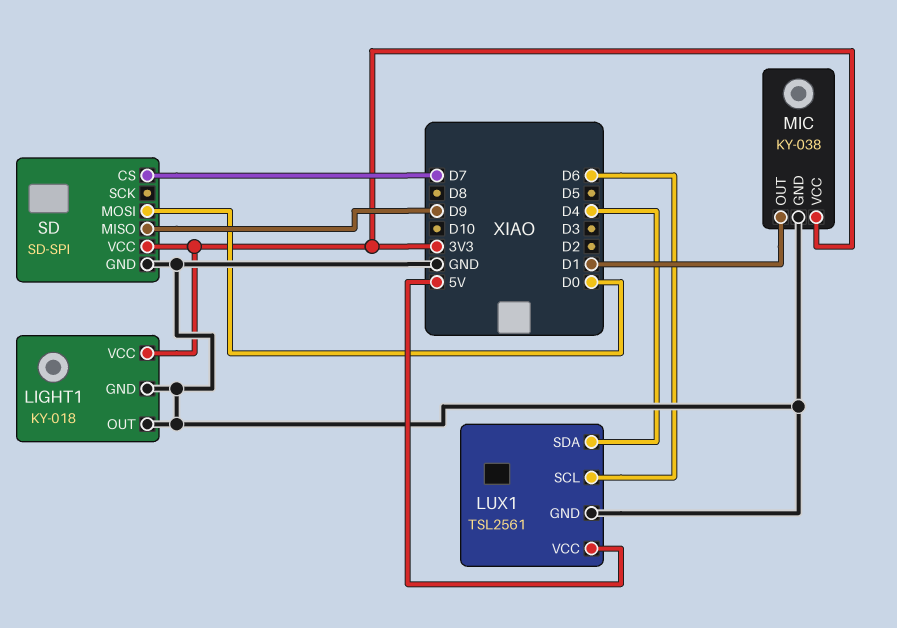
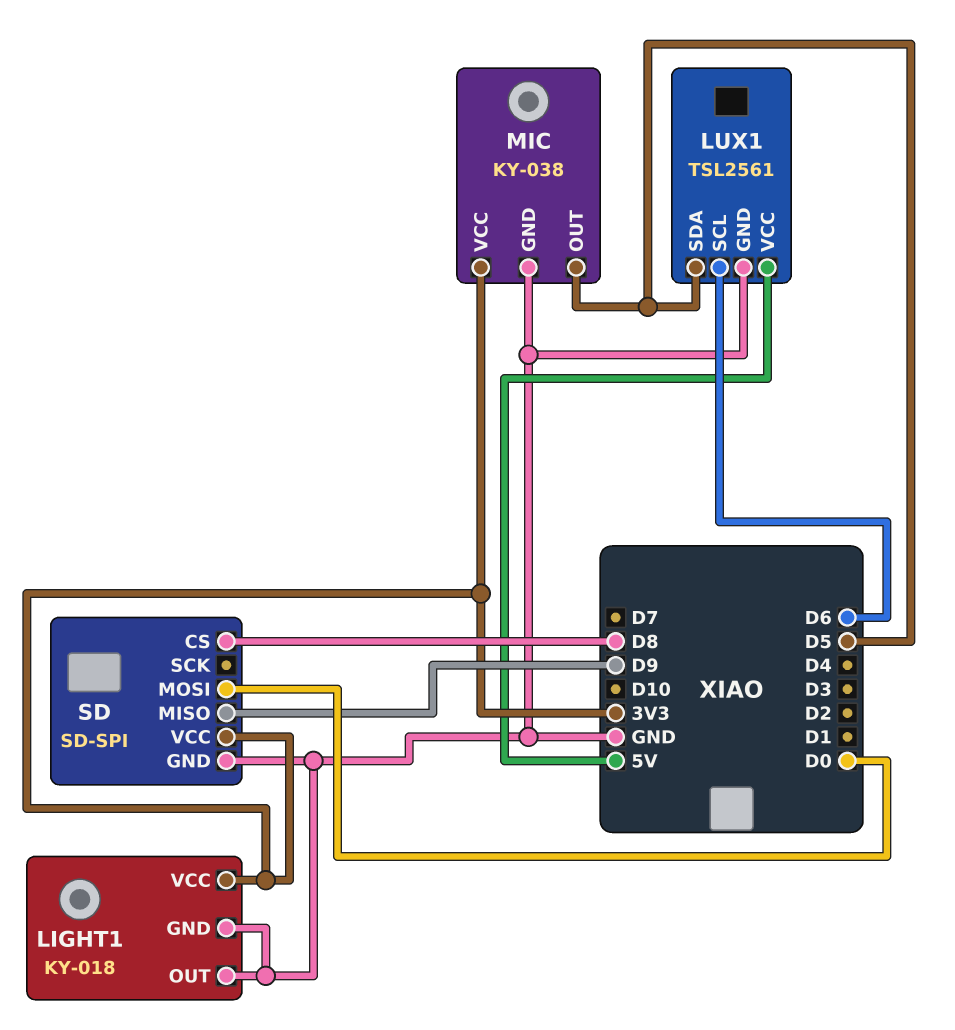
LUX1 pin SDA: D4 -> D5
MIC pin OUT: D1 -> D5
SD pin CS: D7 -> D8

